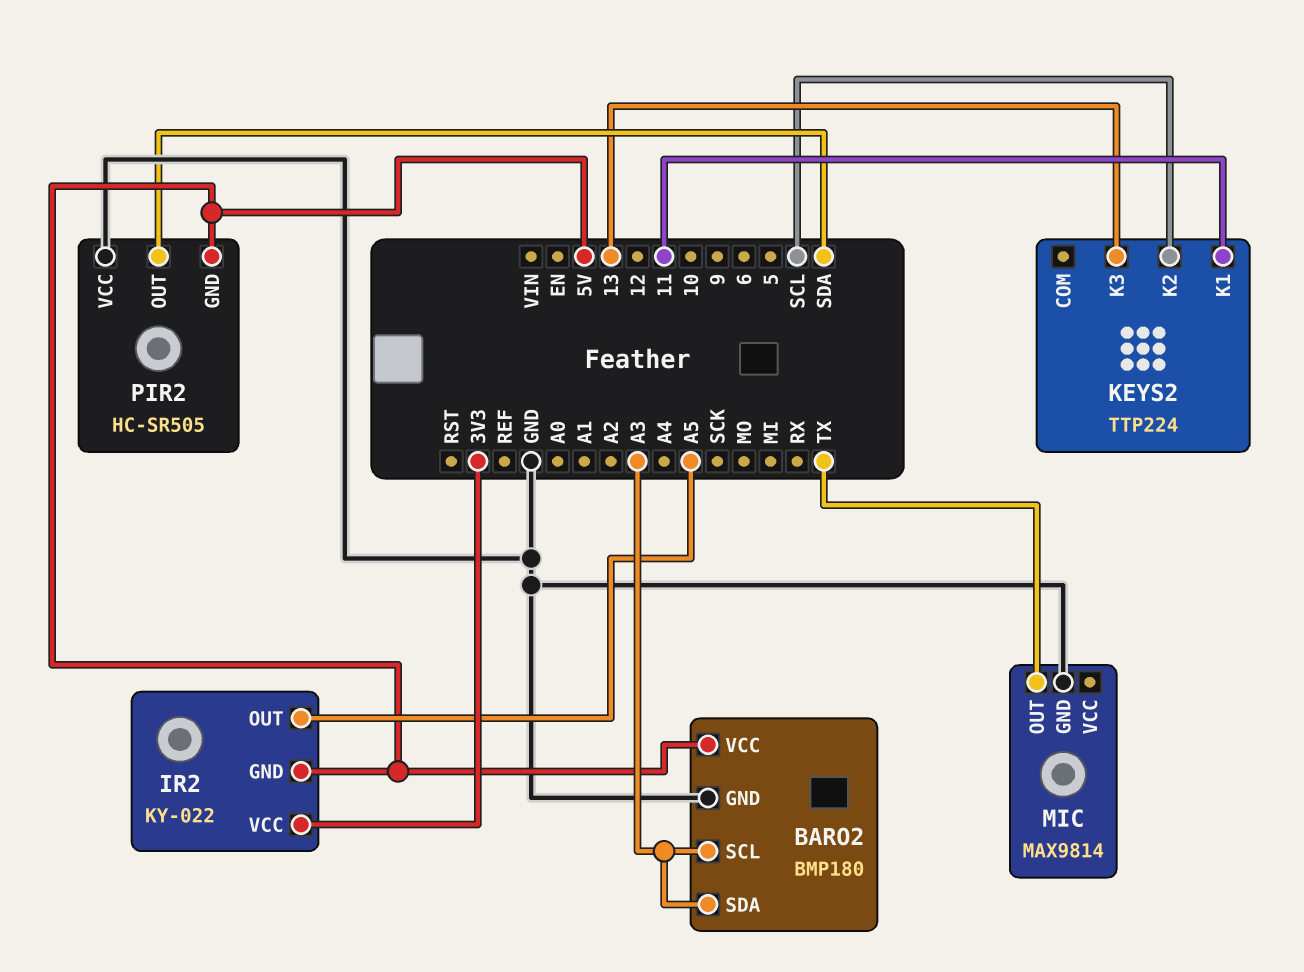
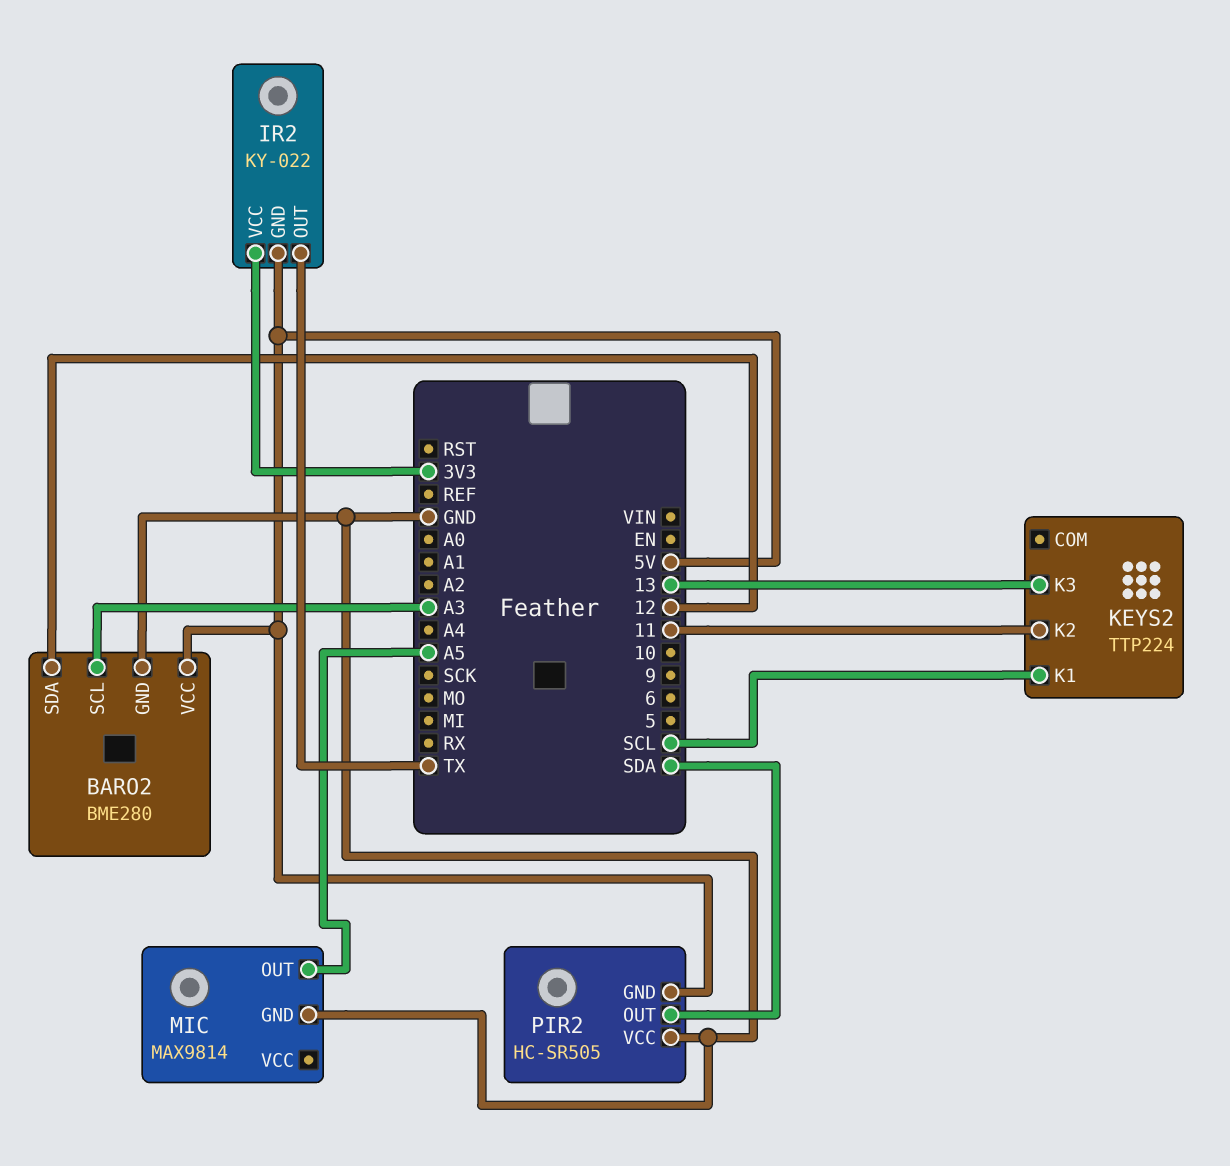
BARO2: BMP180 -> BME280
BARO2 pin SDA: A3 -> 12
IR2 pin OUT: A5 -> TX
KEYS2 pin K1: 11 -> SCL
KEYS2 pin K2: SCL -> 11
MIC pin OUT: TX -> A5

